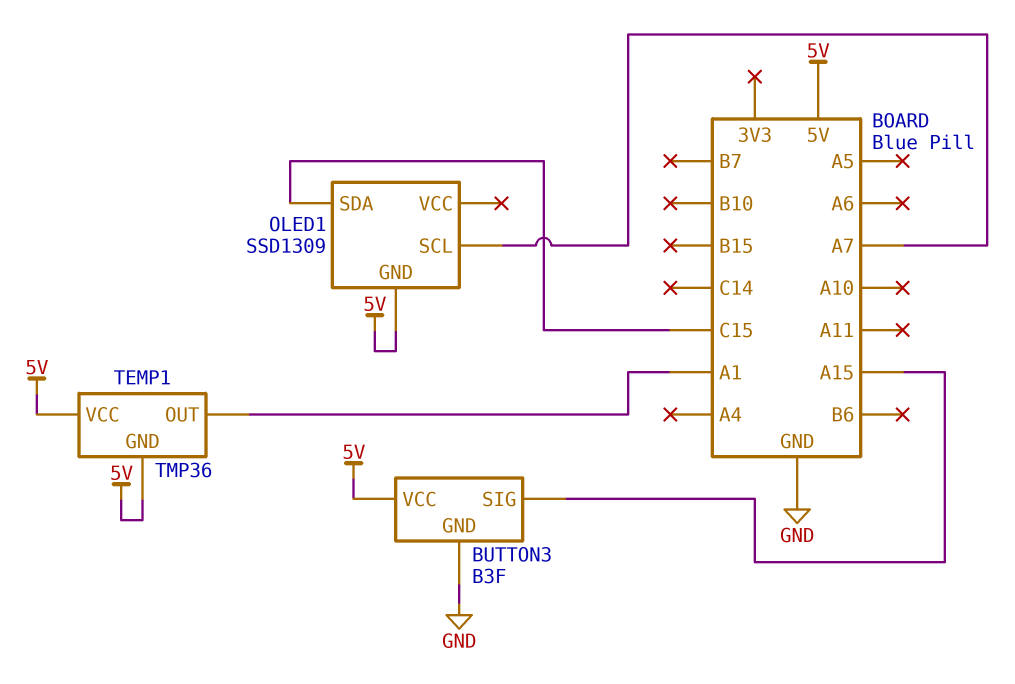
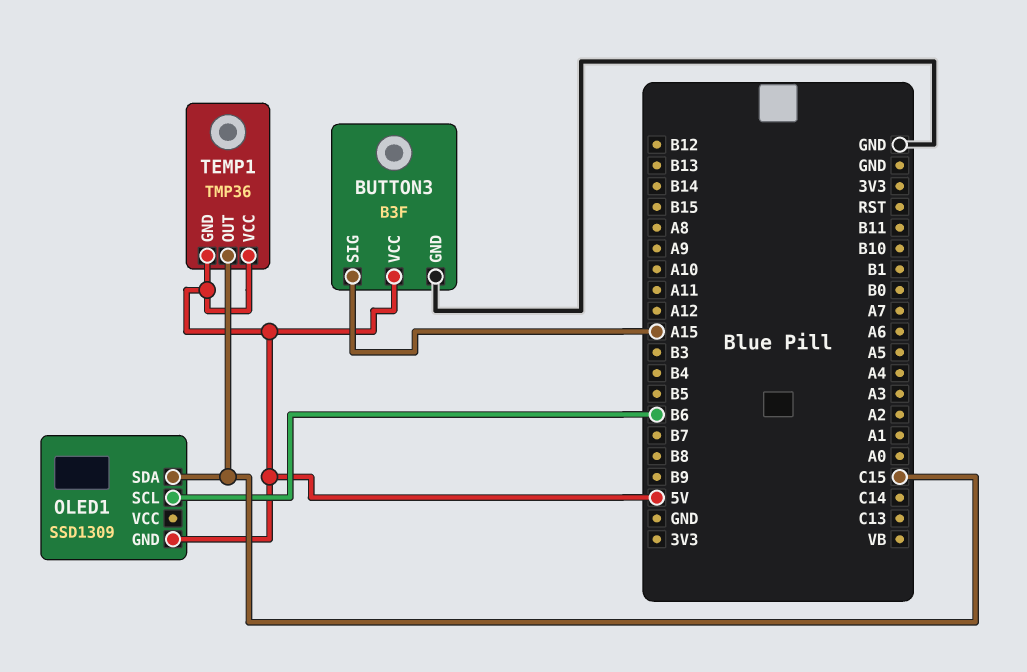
OLED1 pin SCL: A7 -> B6
TEMP1 pin OUT: A1 -> C15

